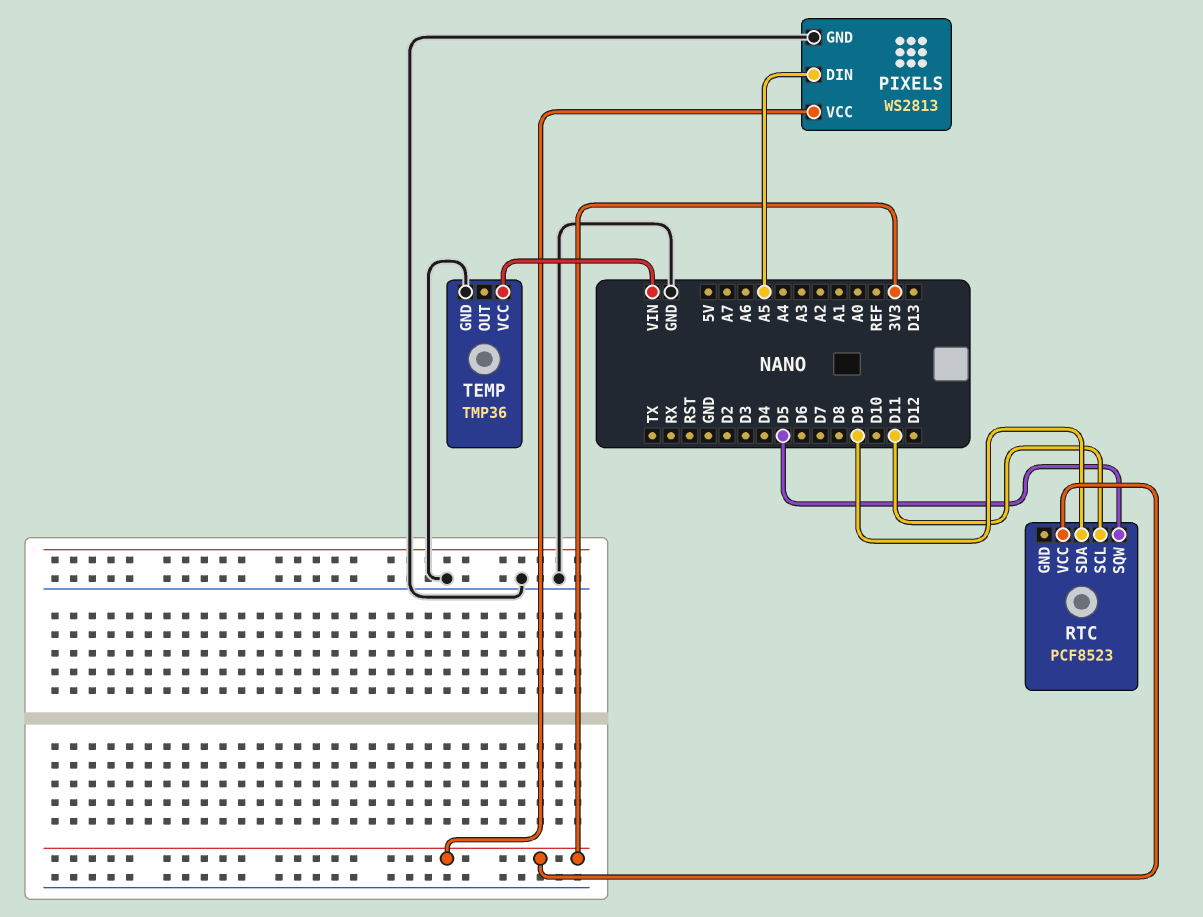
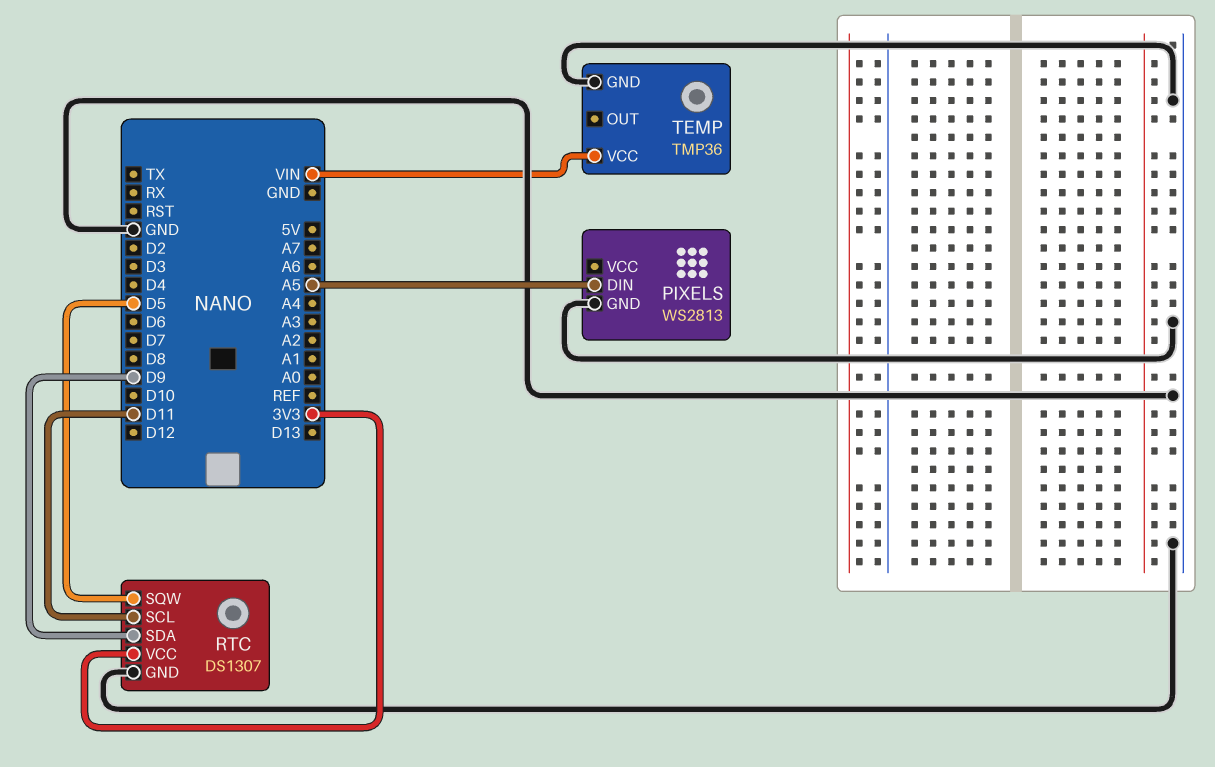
PIXELS pin VCC: 3V3 -> none
RTC: PCF8523 -> DS1307
RTC pin GND: none -> GND

